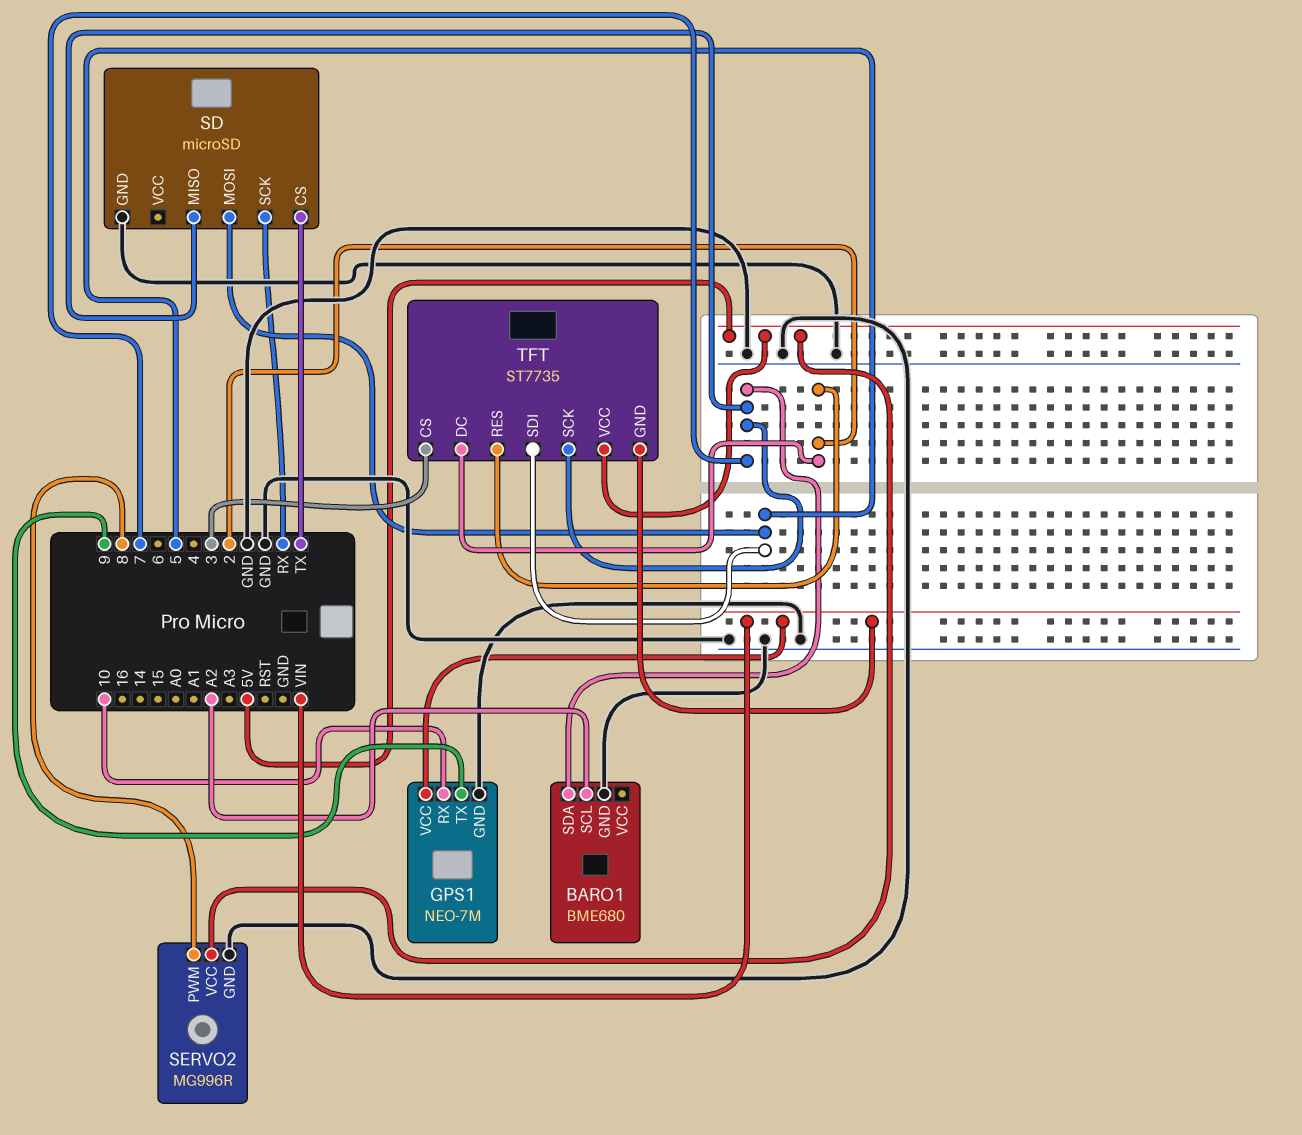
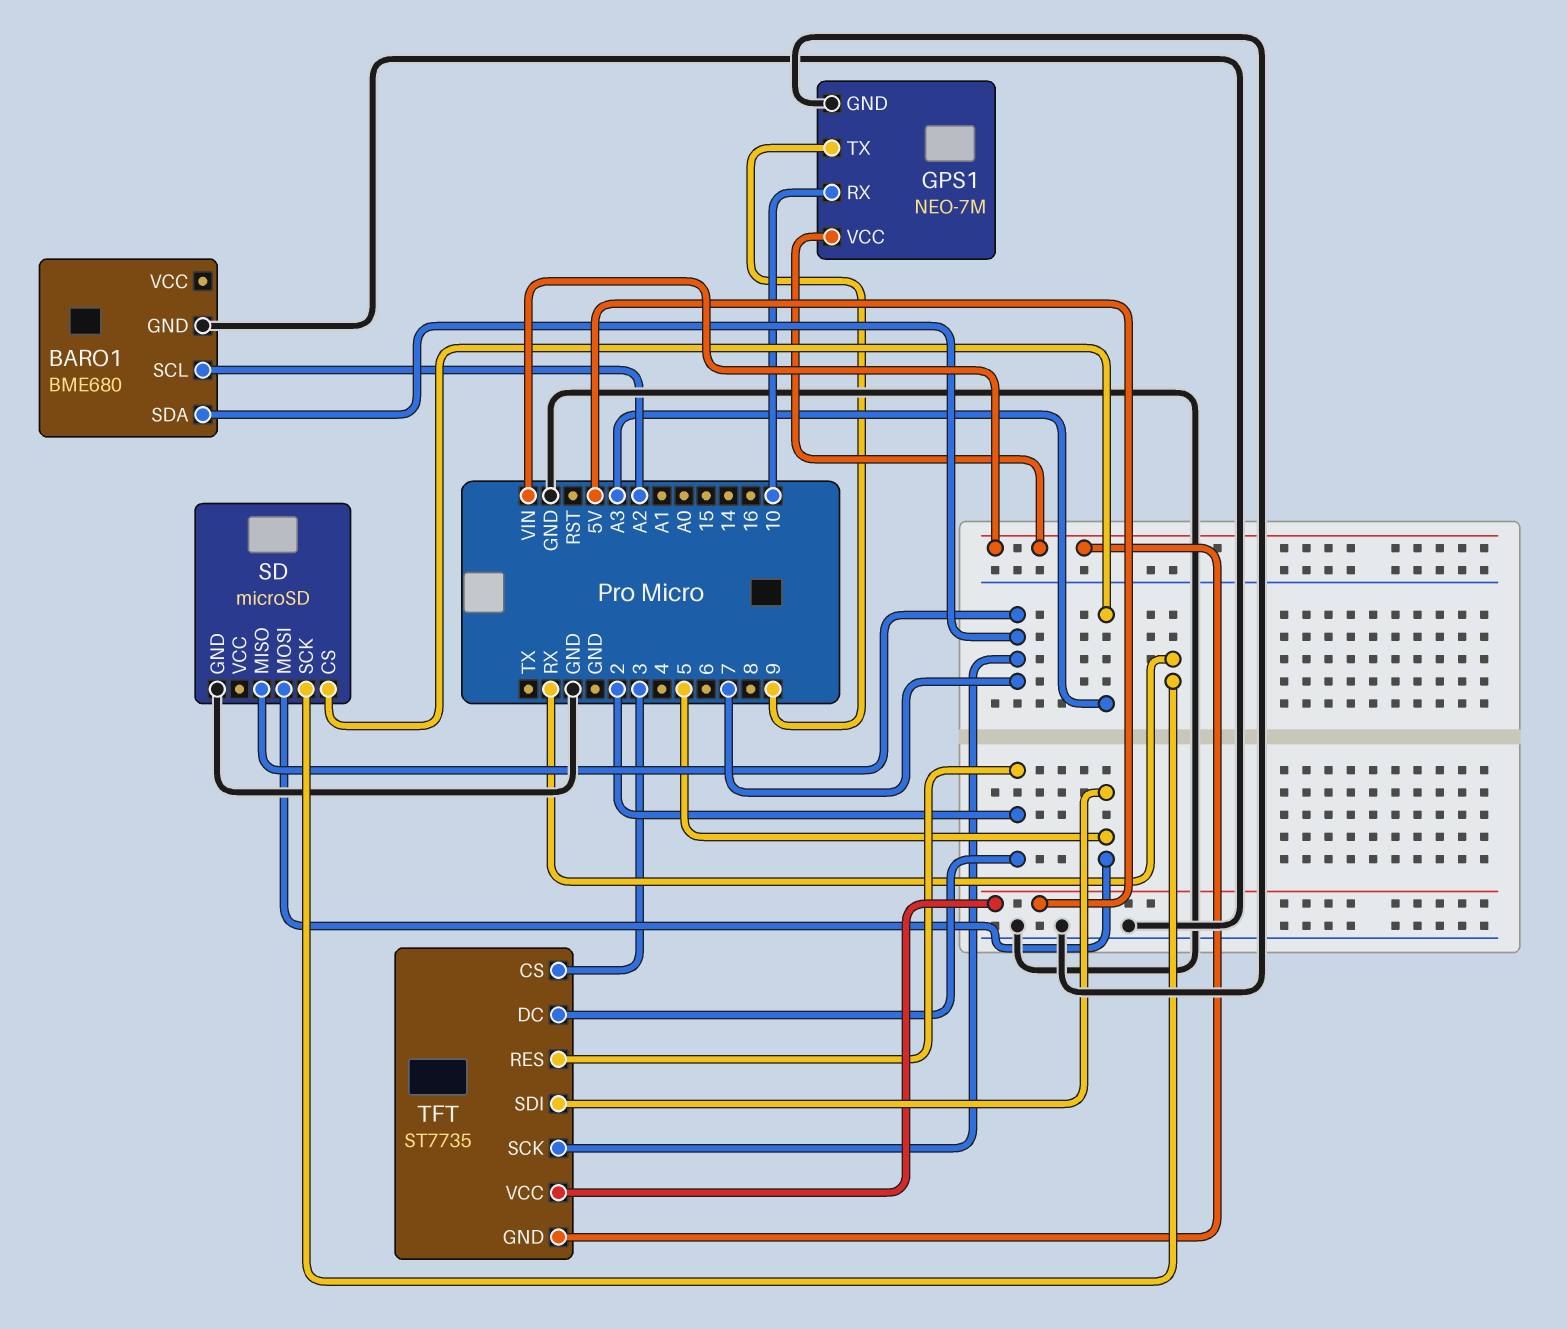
SD pin CS: TX -> A3
SERVO2: MG996R -> none
SERVO2 pin GND: GND -> none
SERVO2 pin PWM: 8 -> none
SERVO2 pin VCC: 5V -> none

